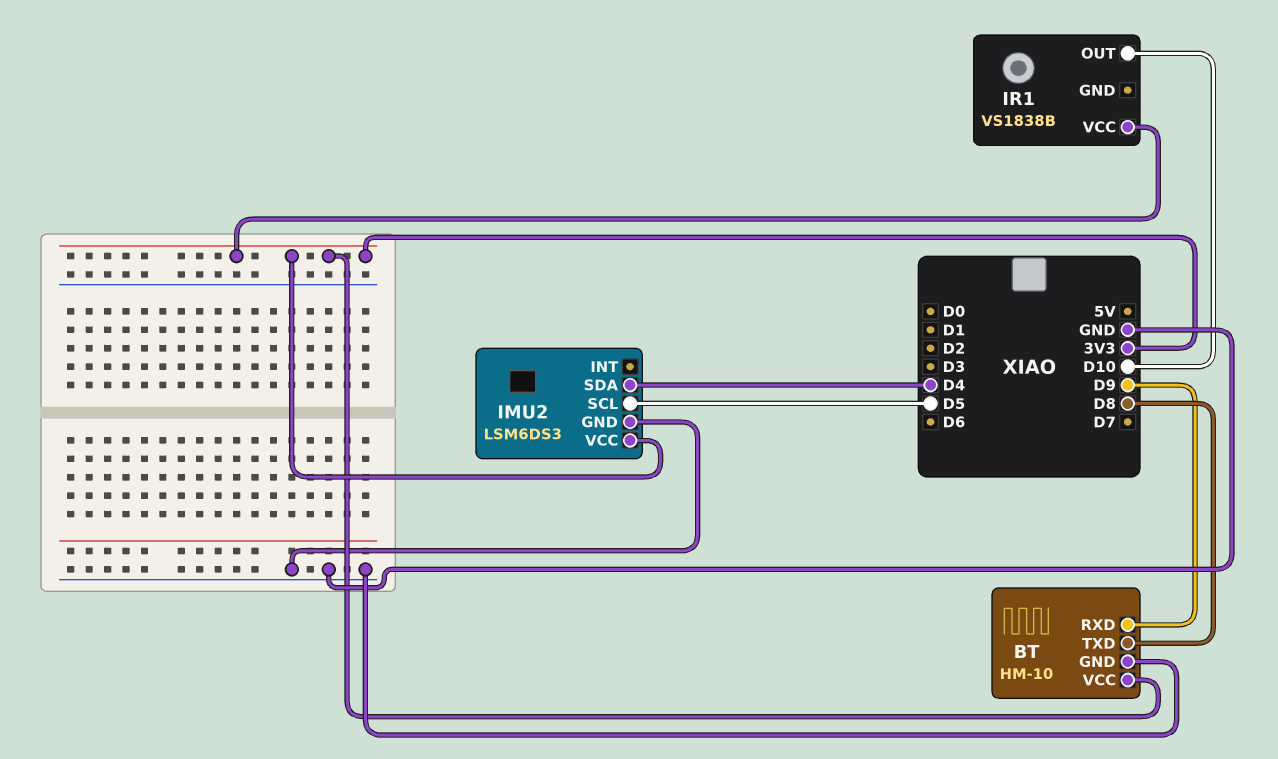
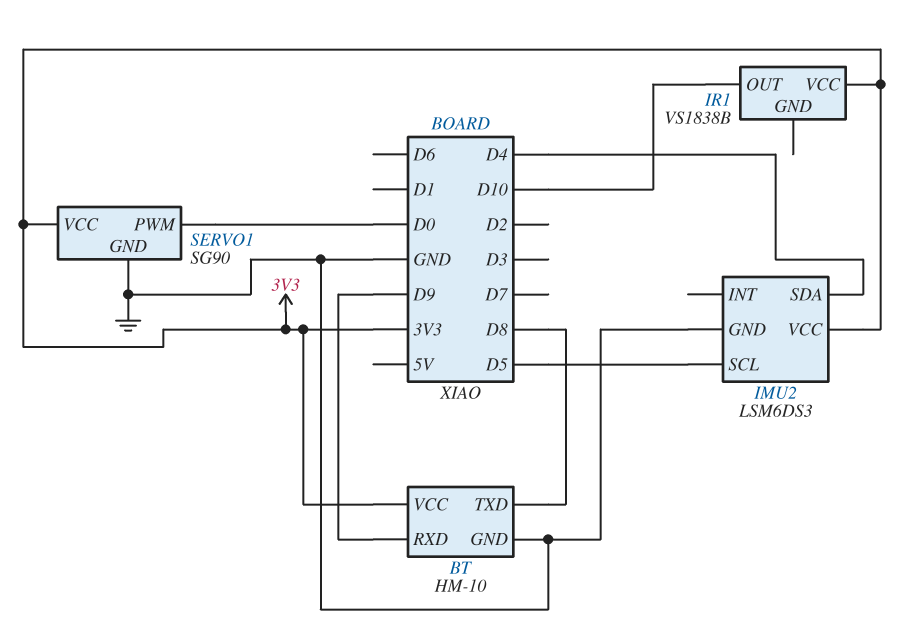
SERVO1: none -> SG90
SERVO1 pin GND: none -> GND
SERVO1 pin PWM: none -> D0
SERVO1 pin VCC: none -> 3V3

